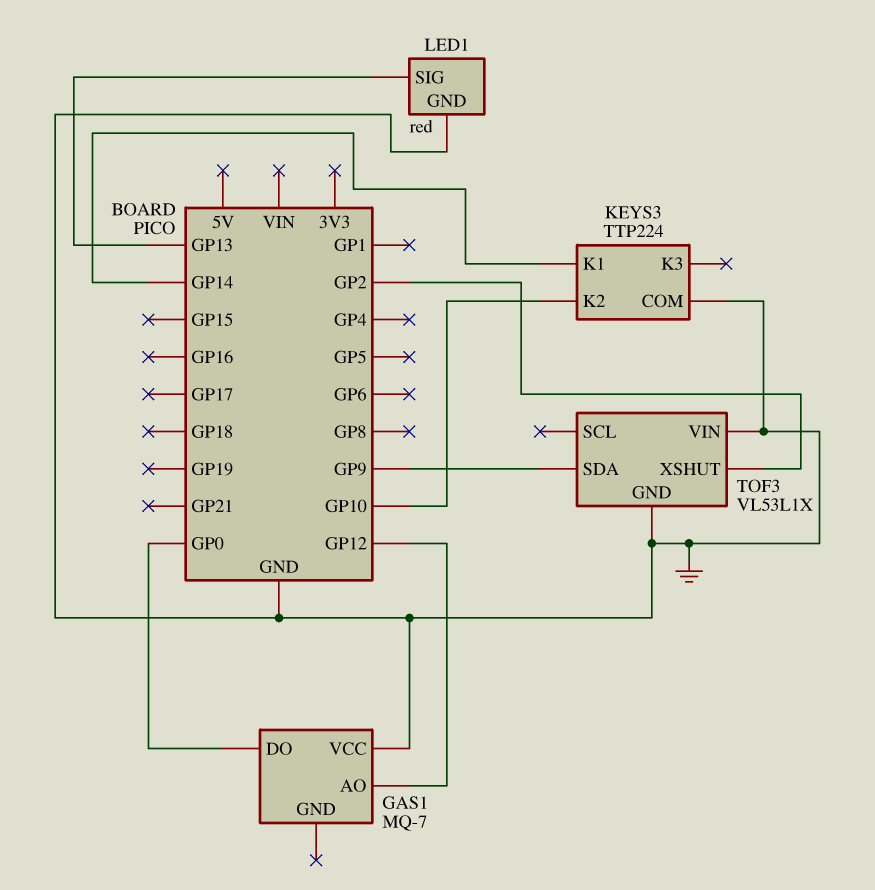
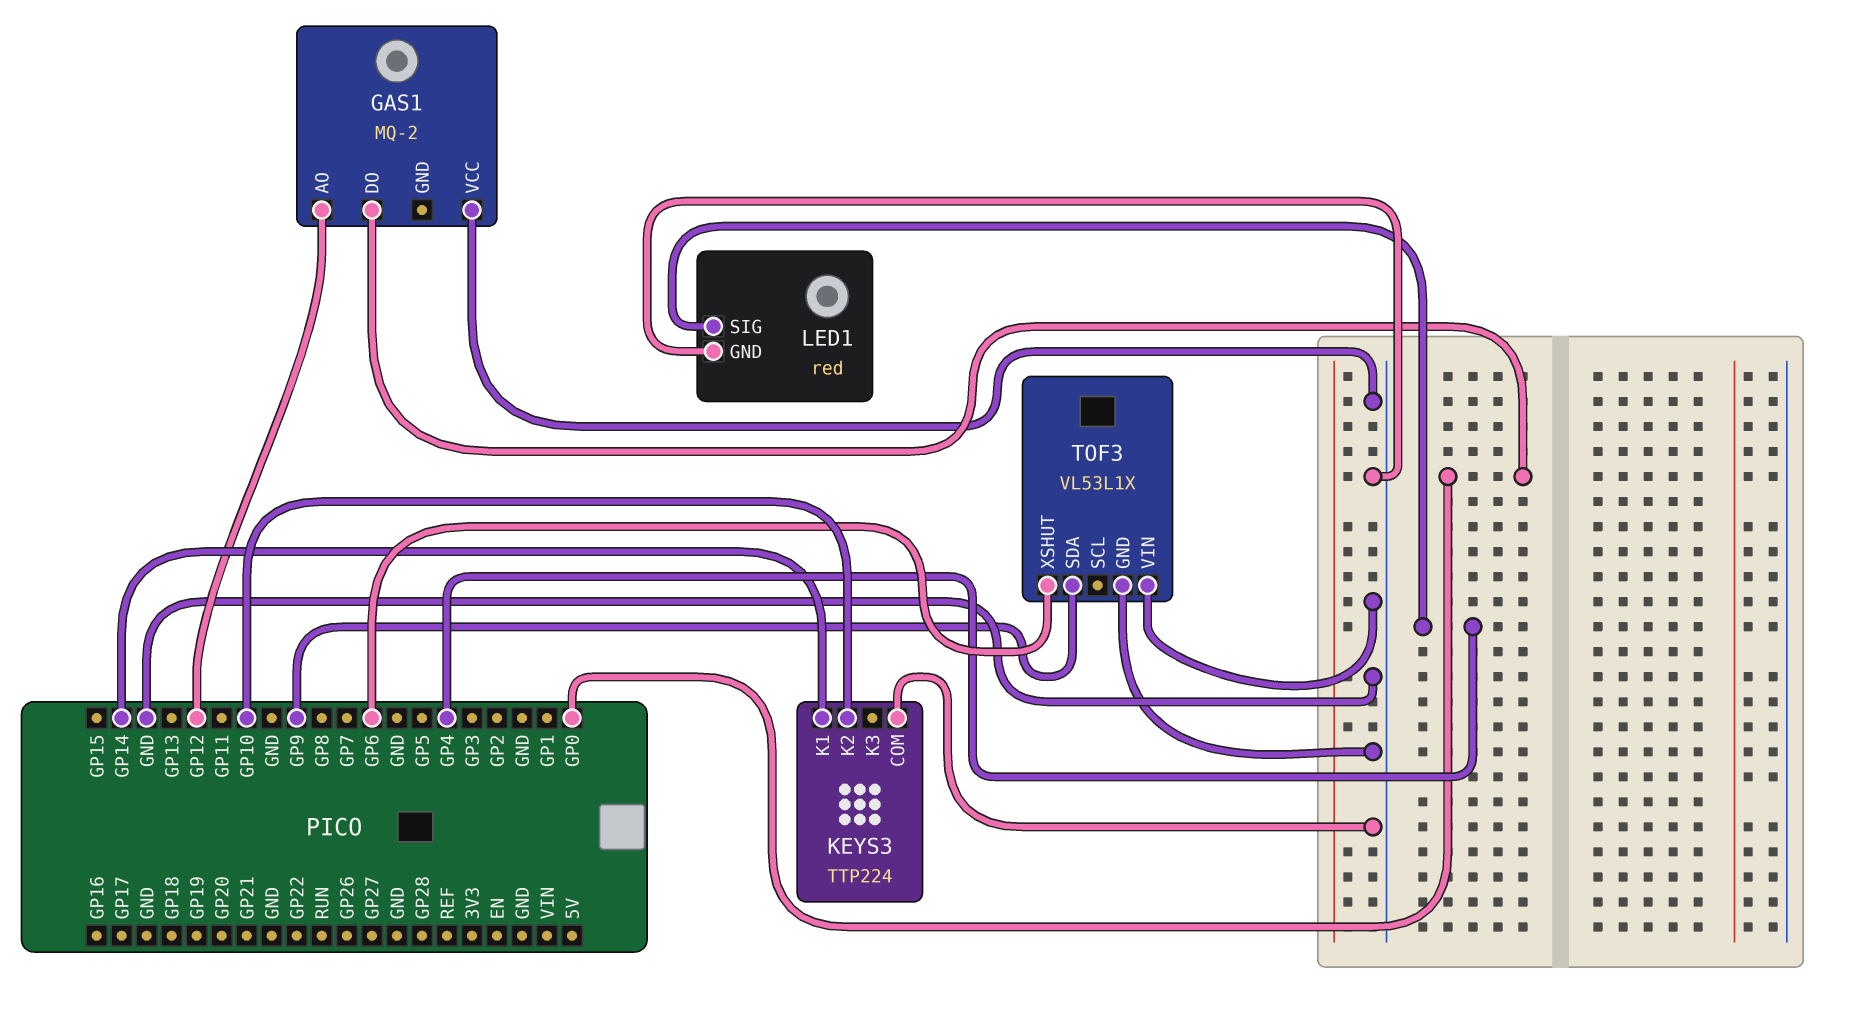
GAS1: MQ-7 -> MQ-2
LED1 pin SIG: GP13 -> GP4
TOF3 pin XSHUT: GP2 -> GP6

